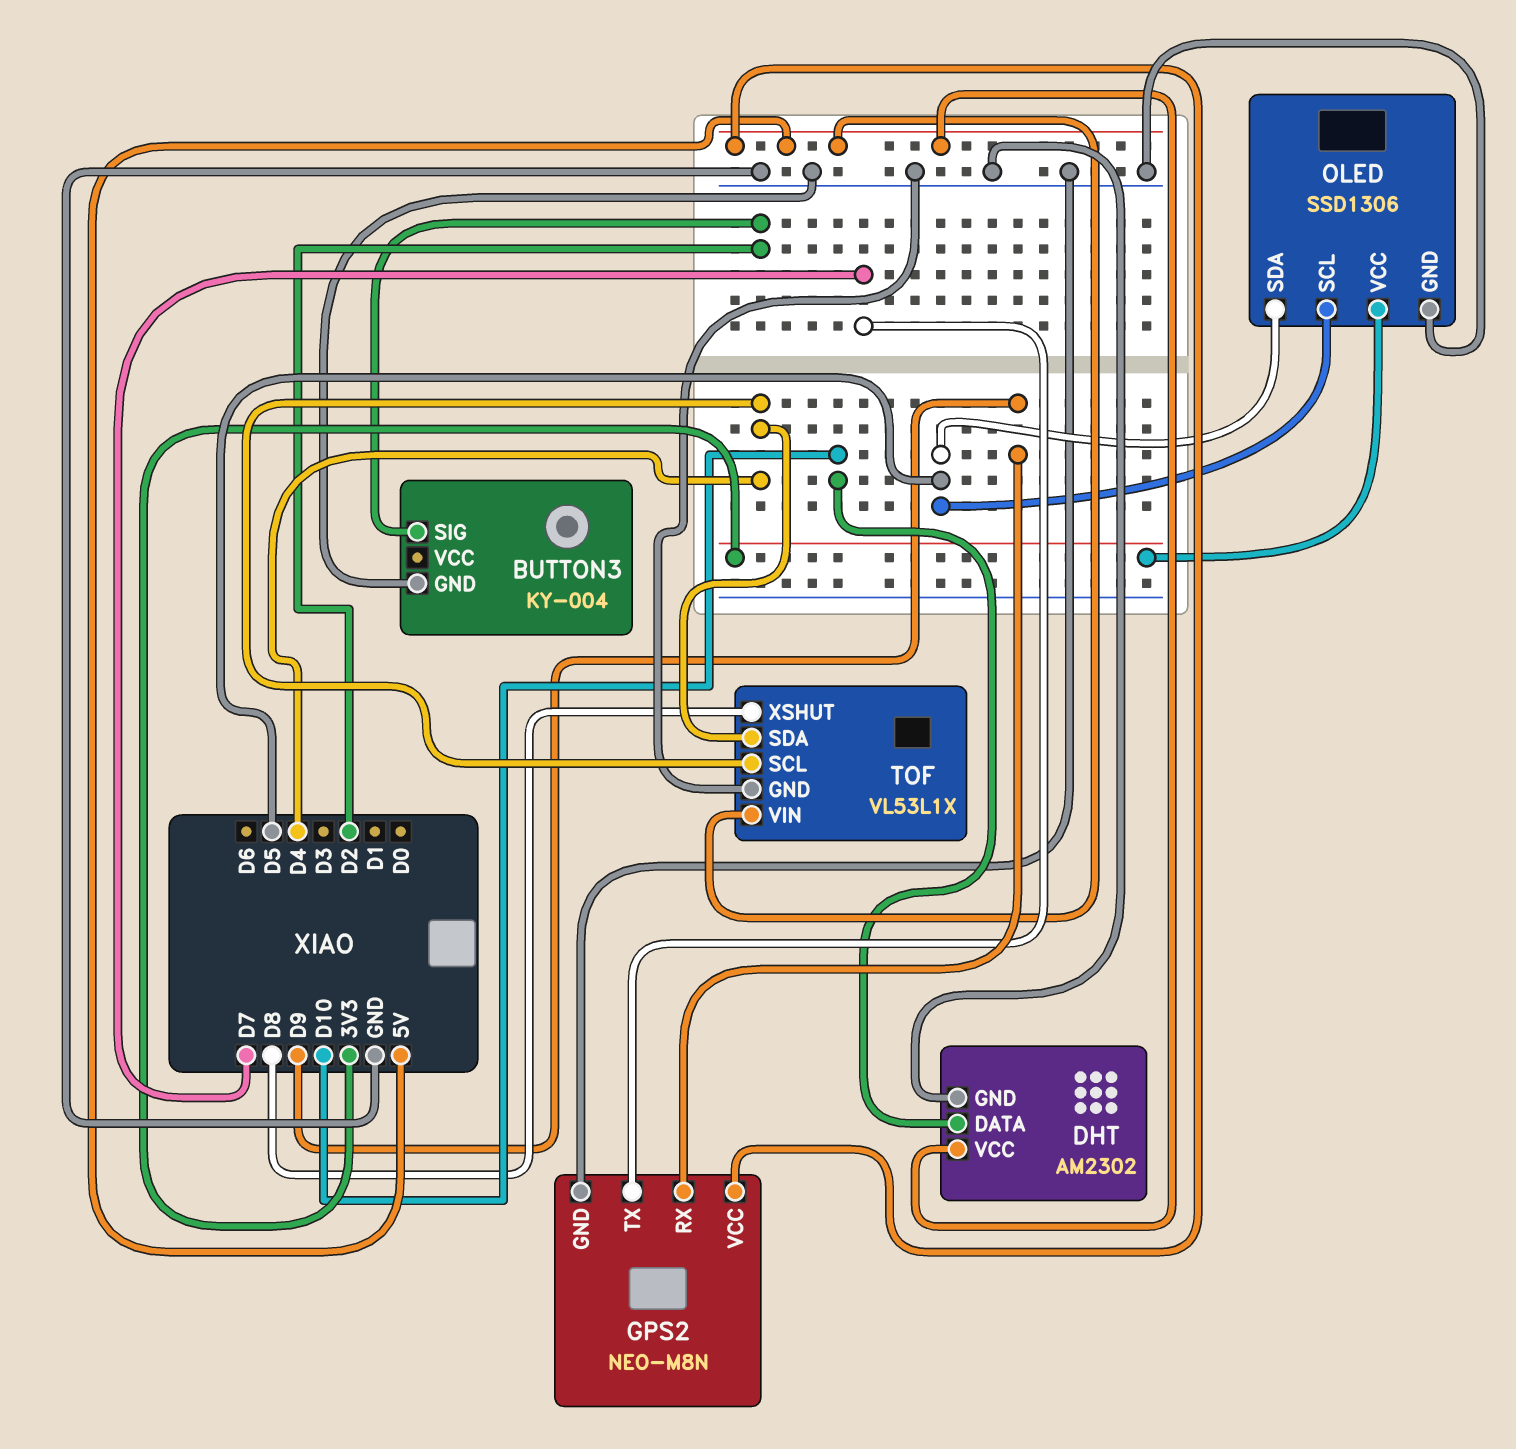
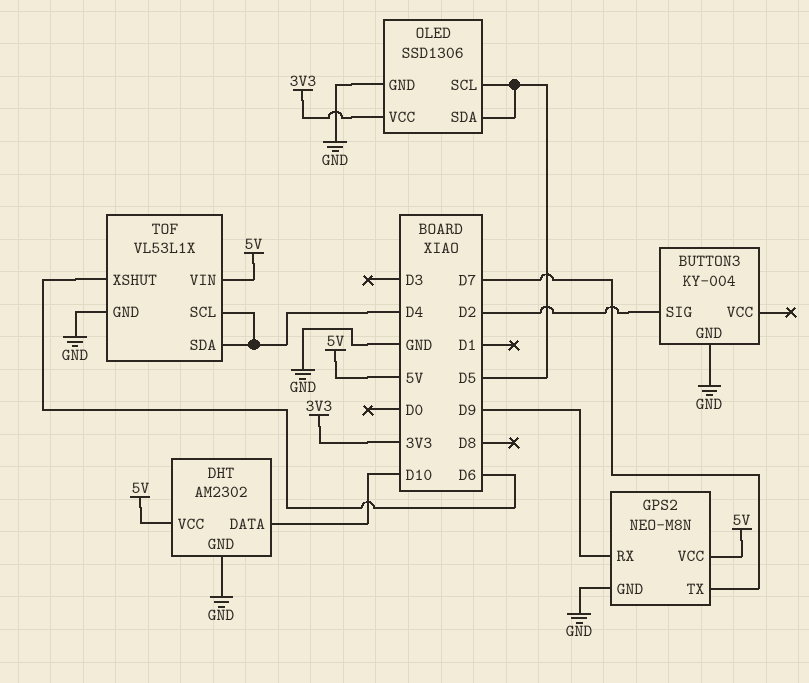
TOF pin XSHUT: D8 -> D6

